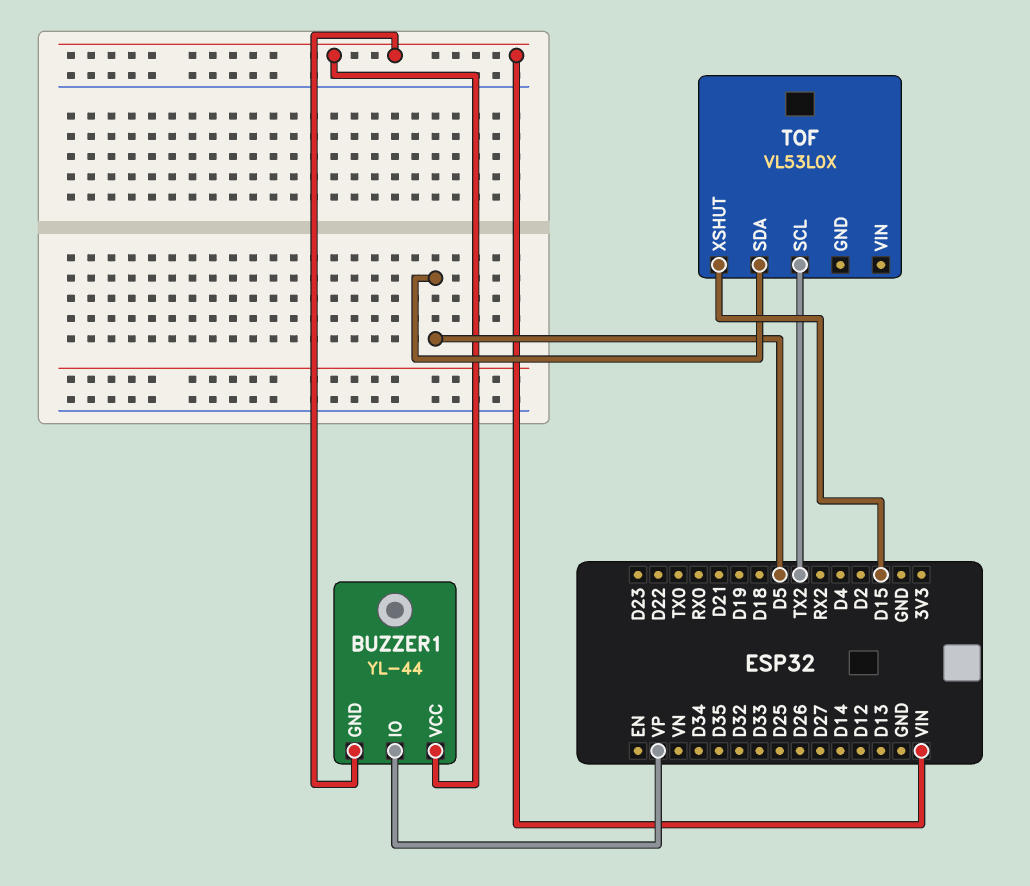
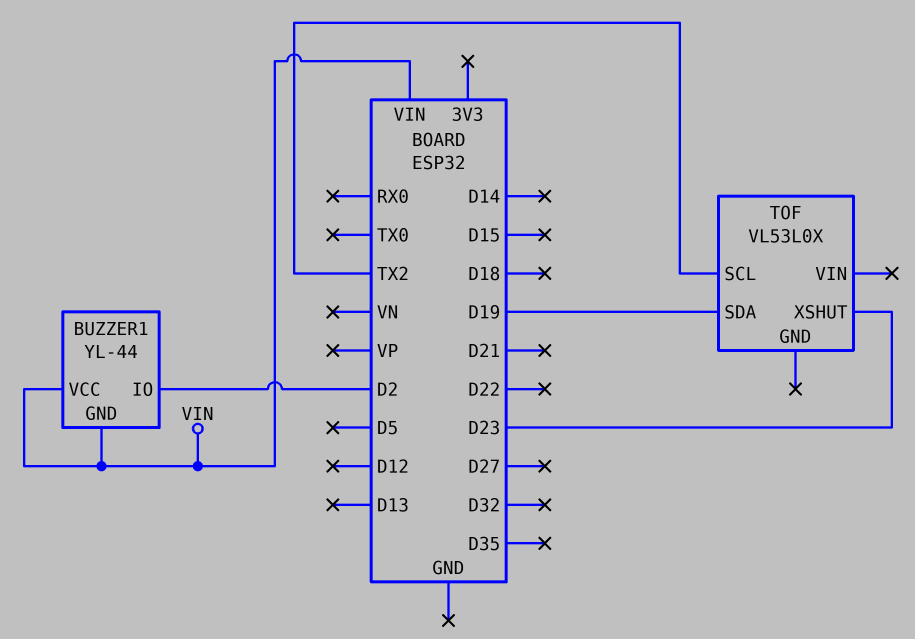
BUZZER1 pin IO: VP -> D2
TOF pin SDA: D5 -> D19
TOF pin XSHUT: D15 -> D23

